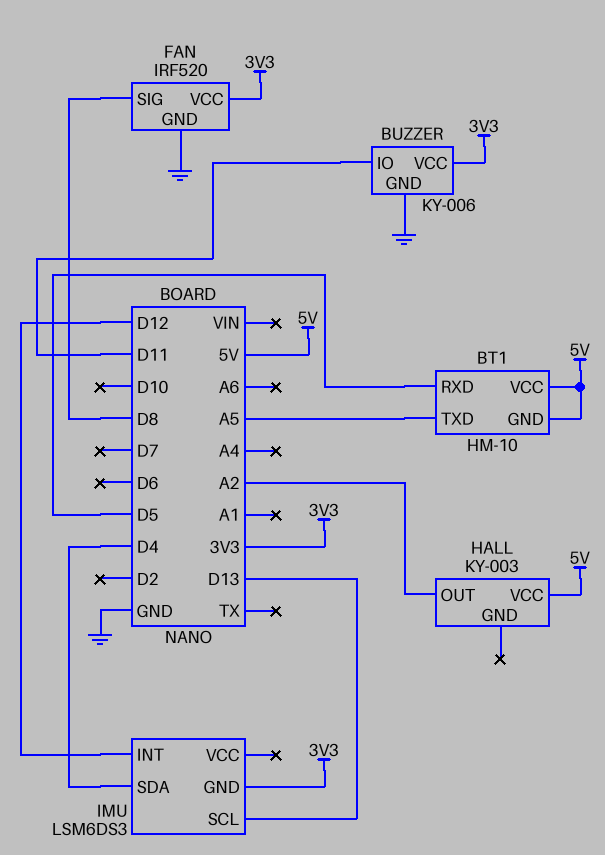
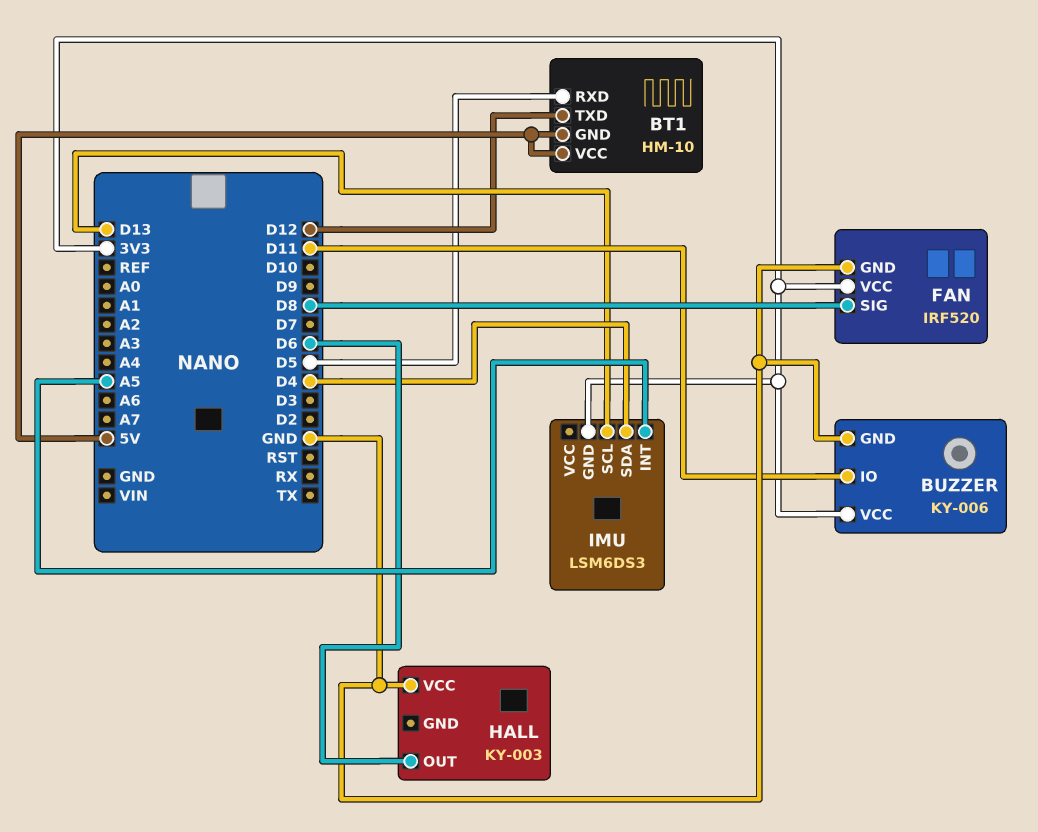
BT1 pin TXD: A5 -> D12
HALL pin OUT: A2 -> D6
HALL pin VCC: 5V -> GND
IMU pin INT: D12 -> A5

